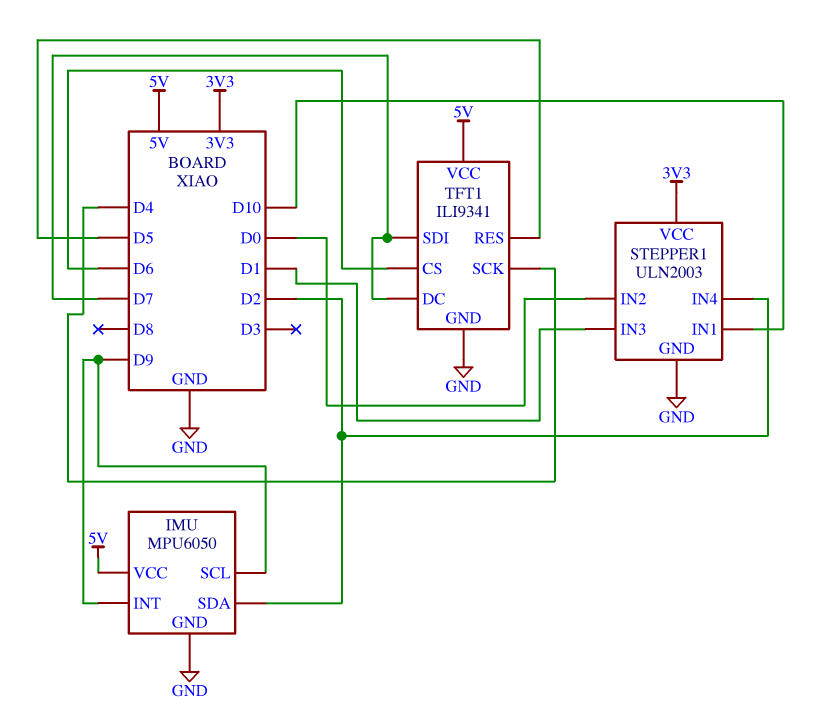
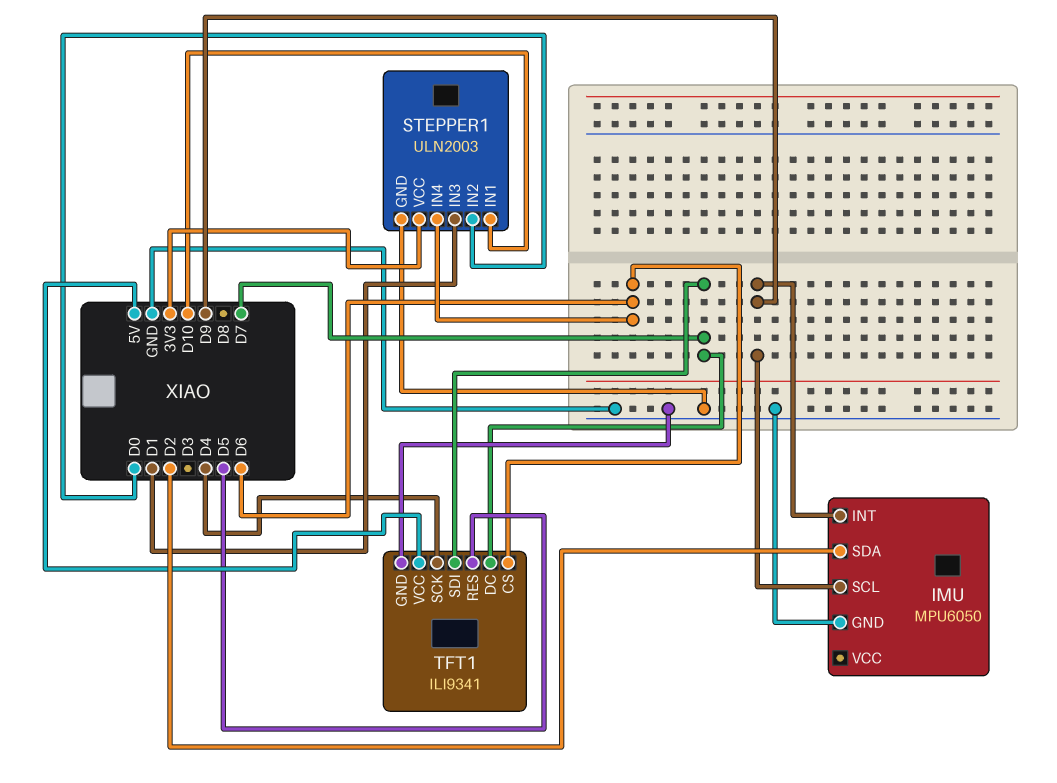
IMU pin VCC: 5V -> none
STEPPER1 pin IN4: D2 -> D6

